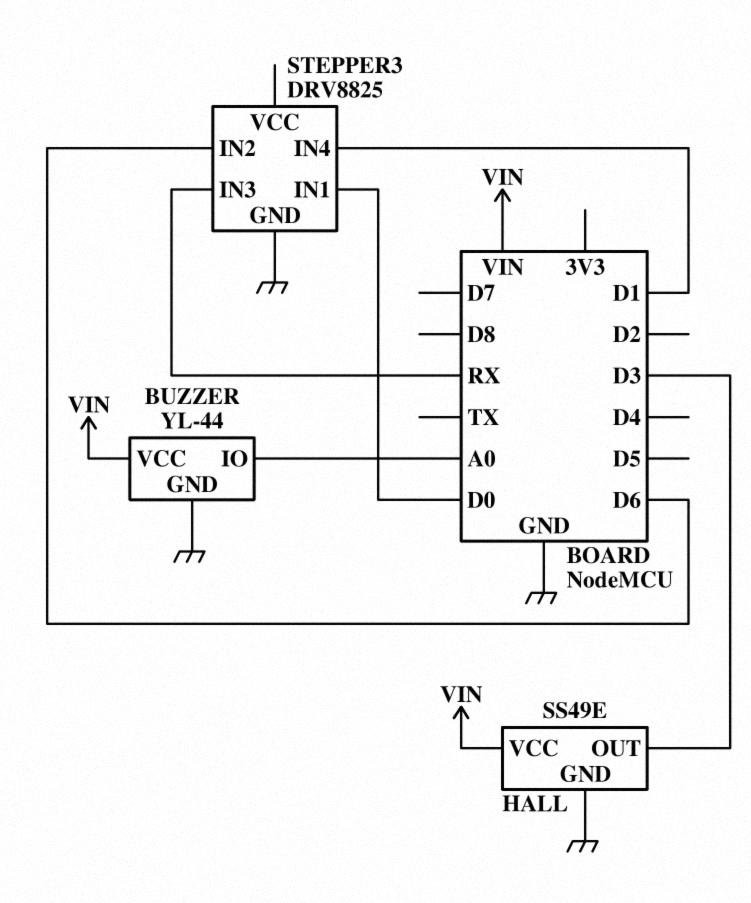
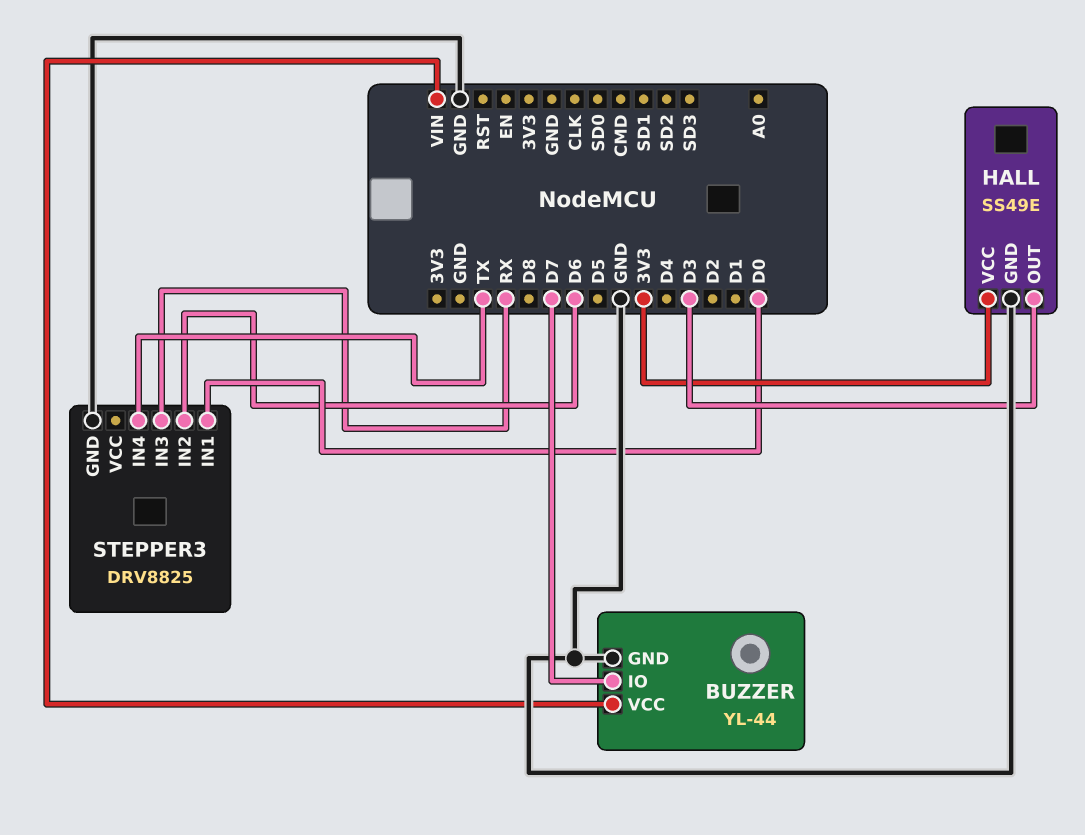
BUZZER pin IO: A0 -> D7
HALL pin VCC: VIN -> 3V3
STEPPER3 pin IN4: D1 -> TX

